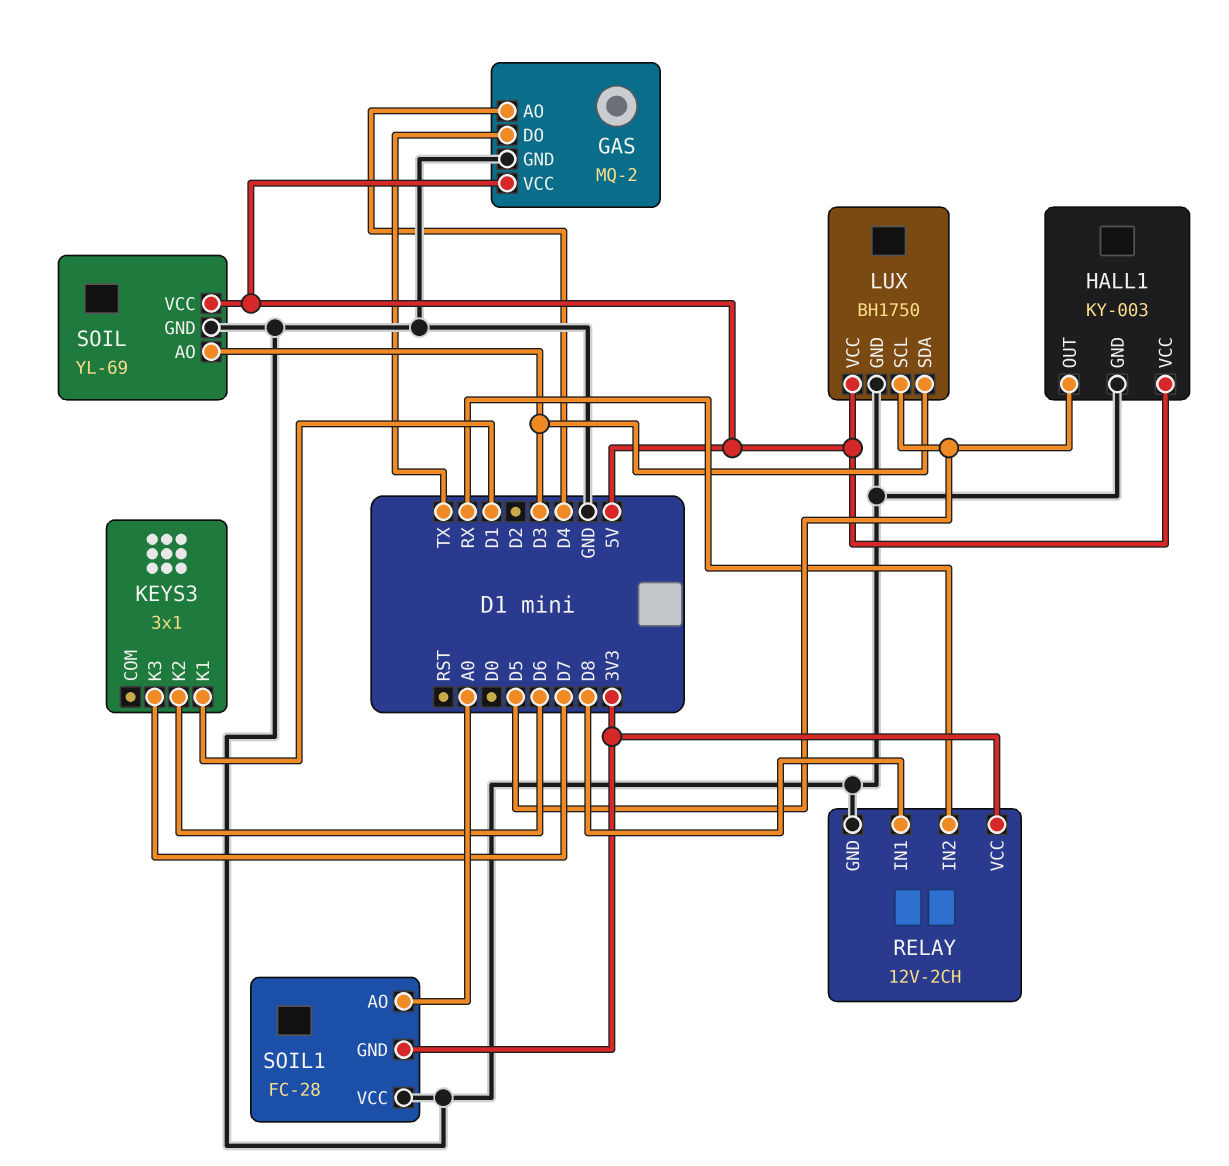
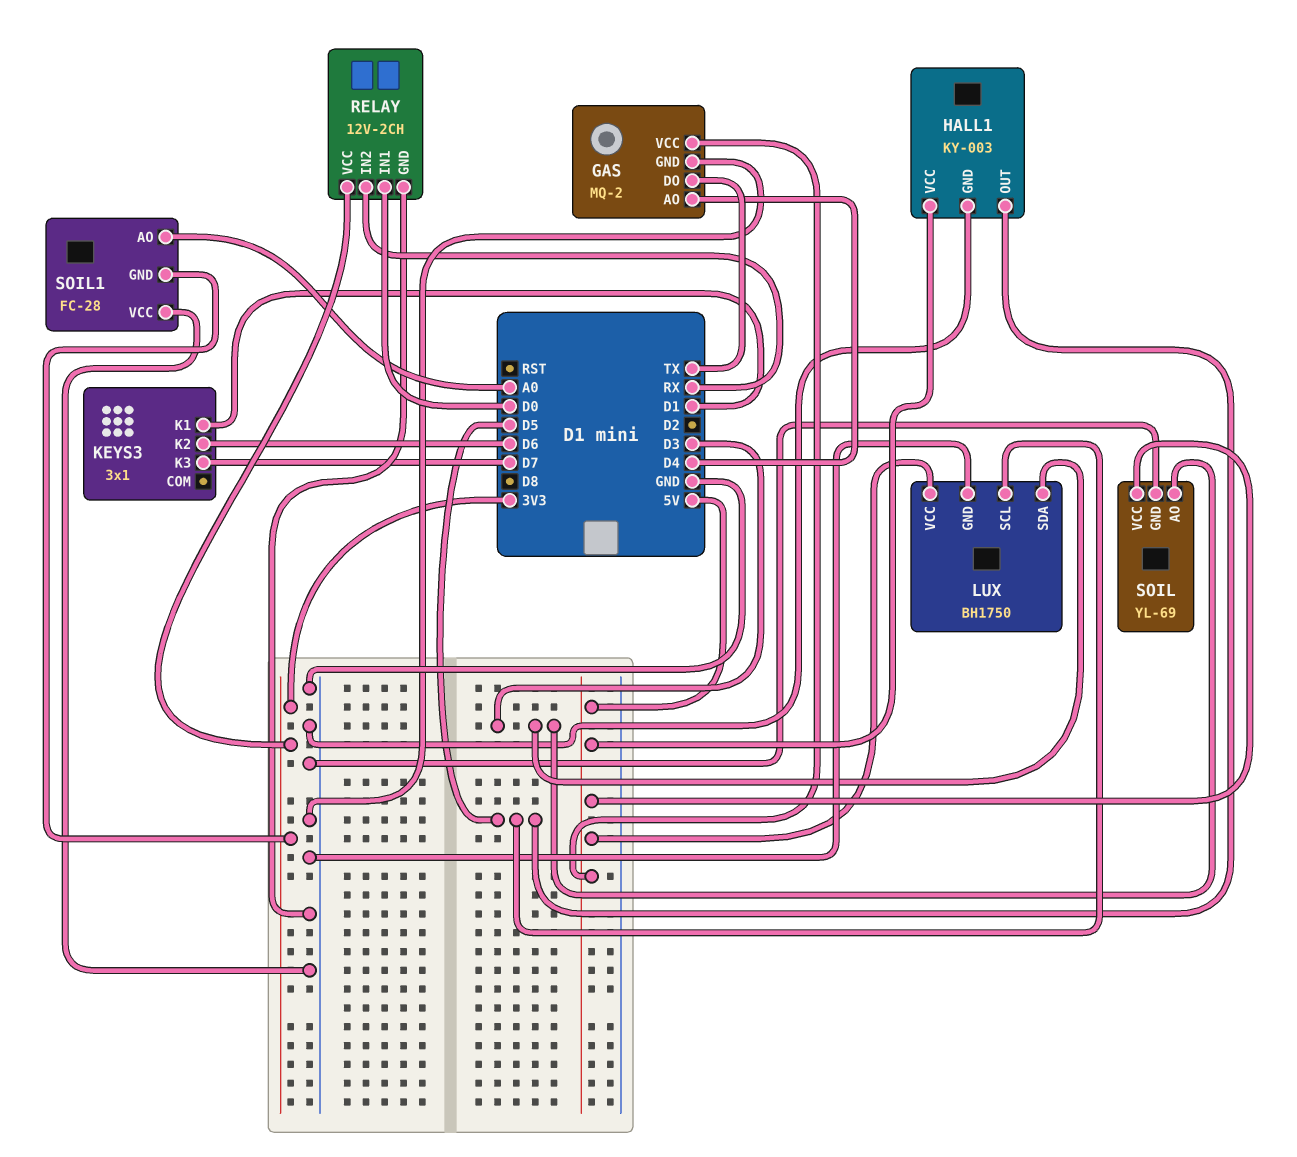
RELAY pin IN1: D8 -> D0

